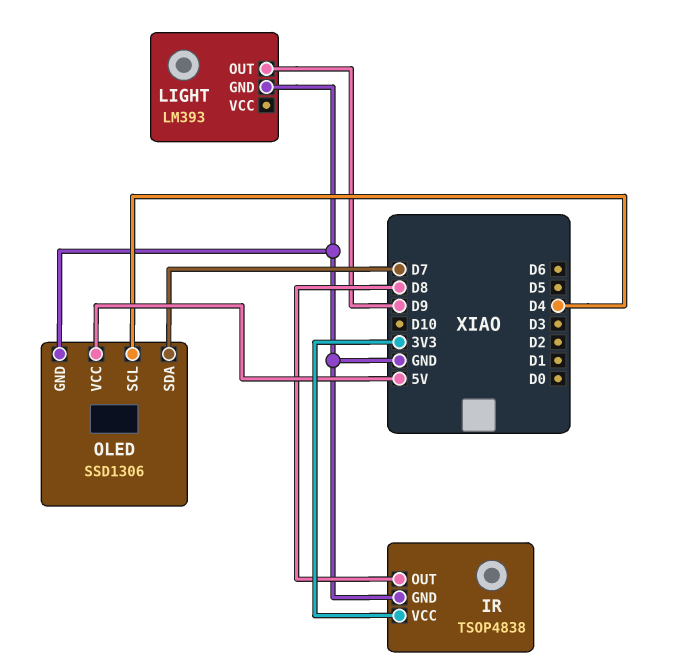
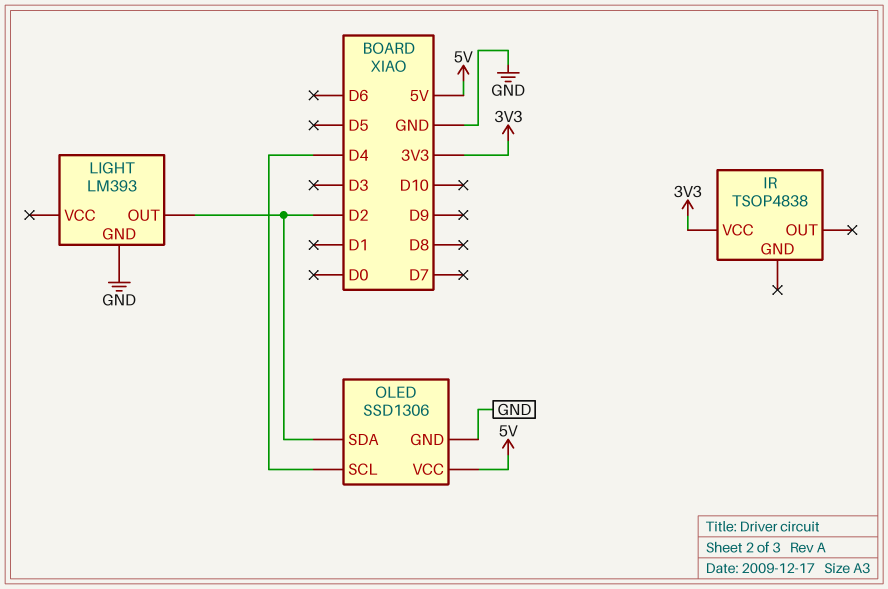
IR pin GND: GND -> none
IR pin OUT: D8 -> none
LIGHT pin OUT: D9 -> D2
OLED pin SDA: D7 -> D2

